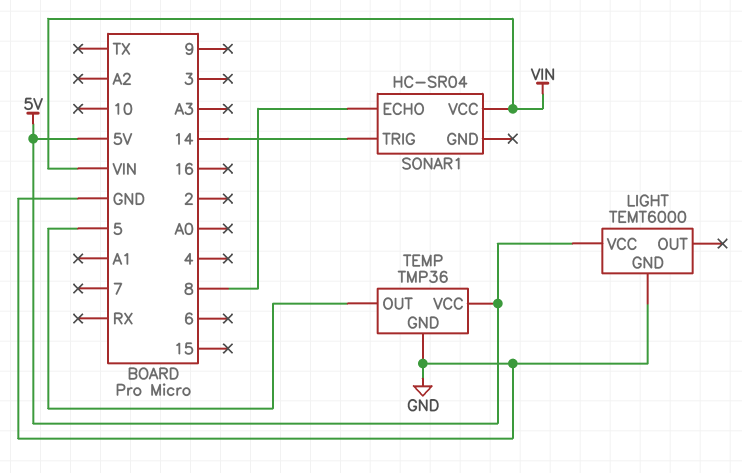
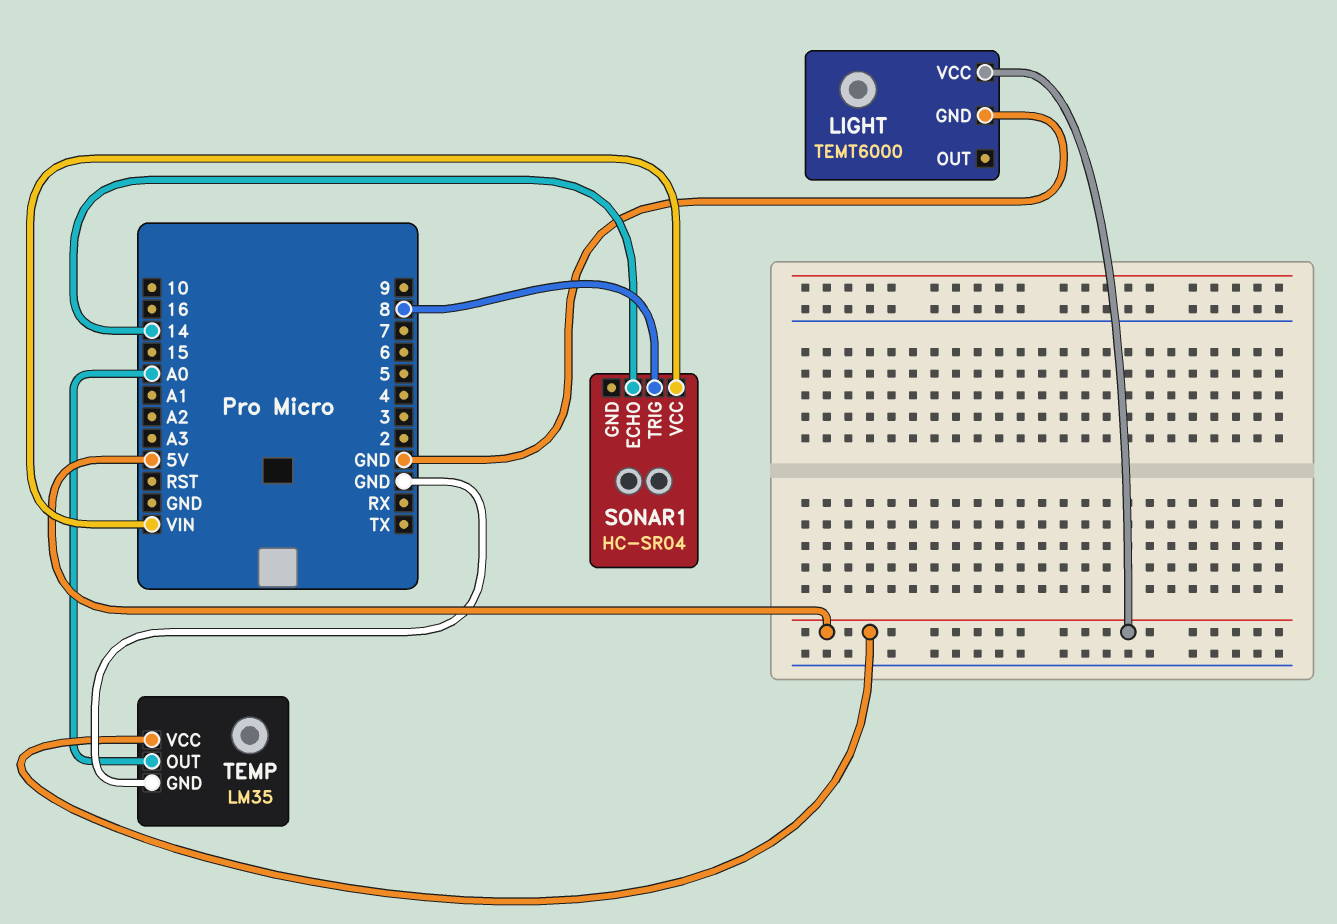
SONAR1 pin ECHO: 8 -> 14
SONAR1 pin TRIG: 14 -> 8
TEMP: TMP36 -> LM35
TEMP pin OUT: 5 -> A0

